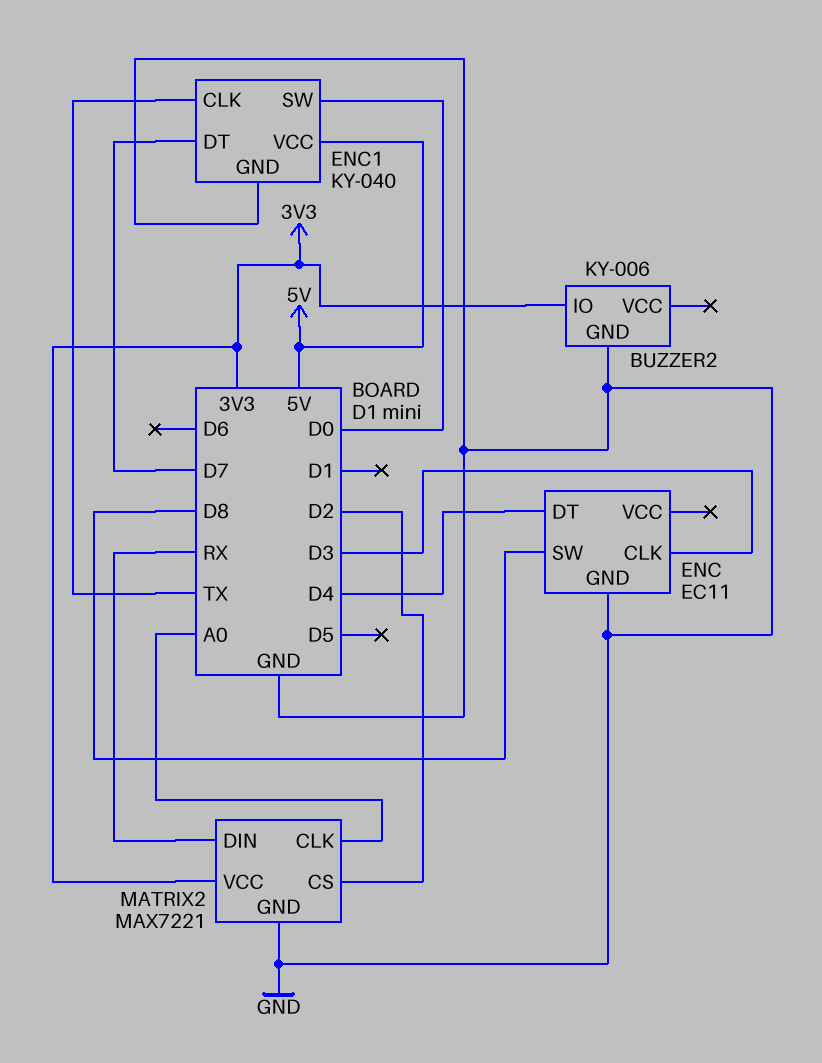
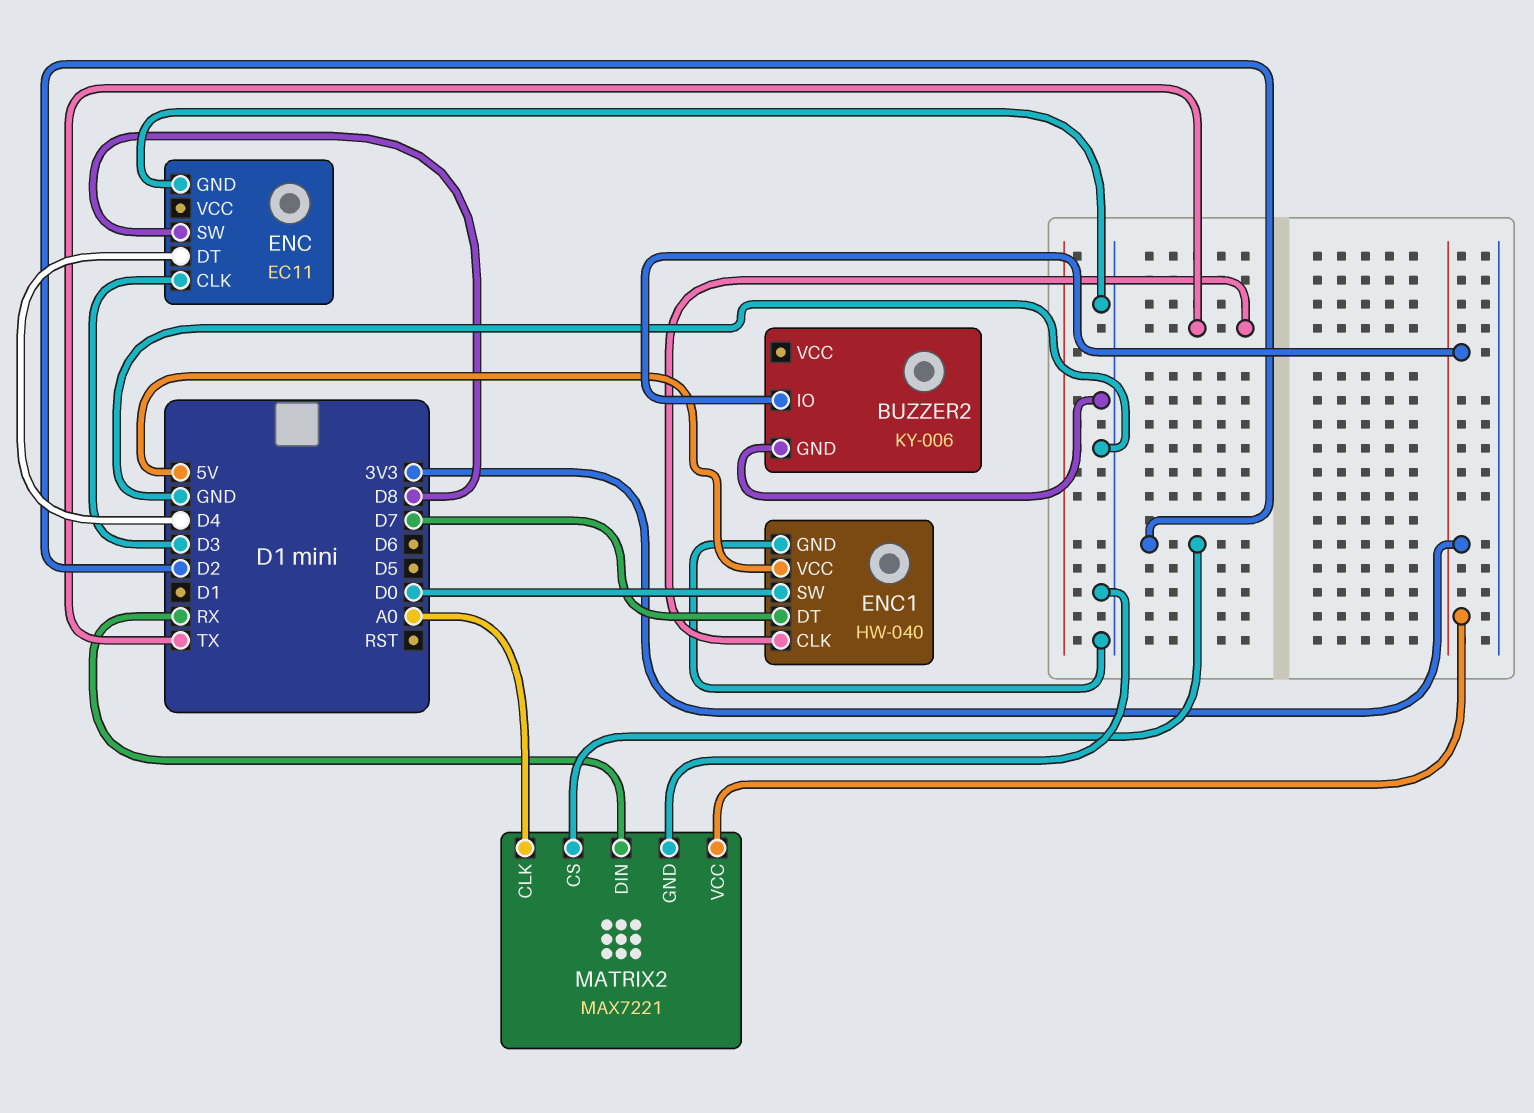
ENC1: KY-040 -> HW-040

